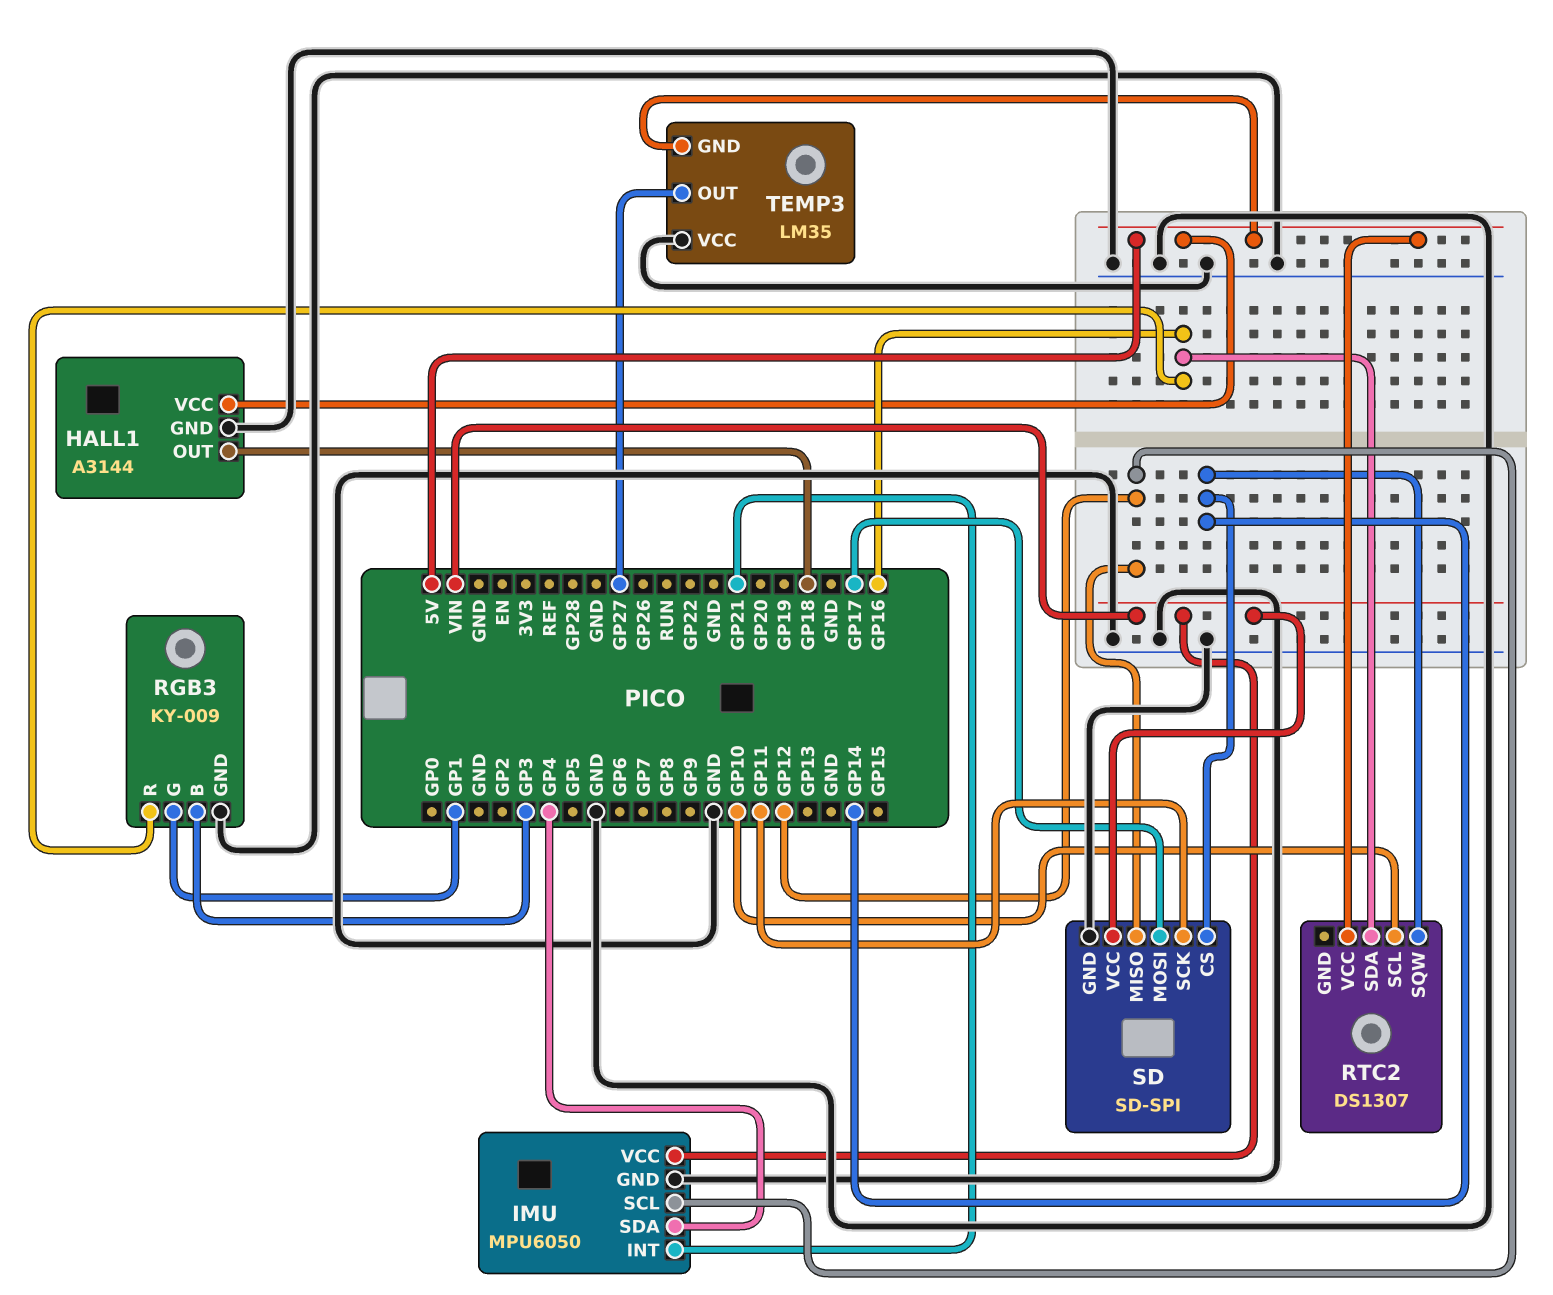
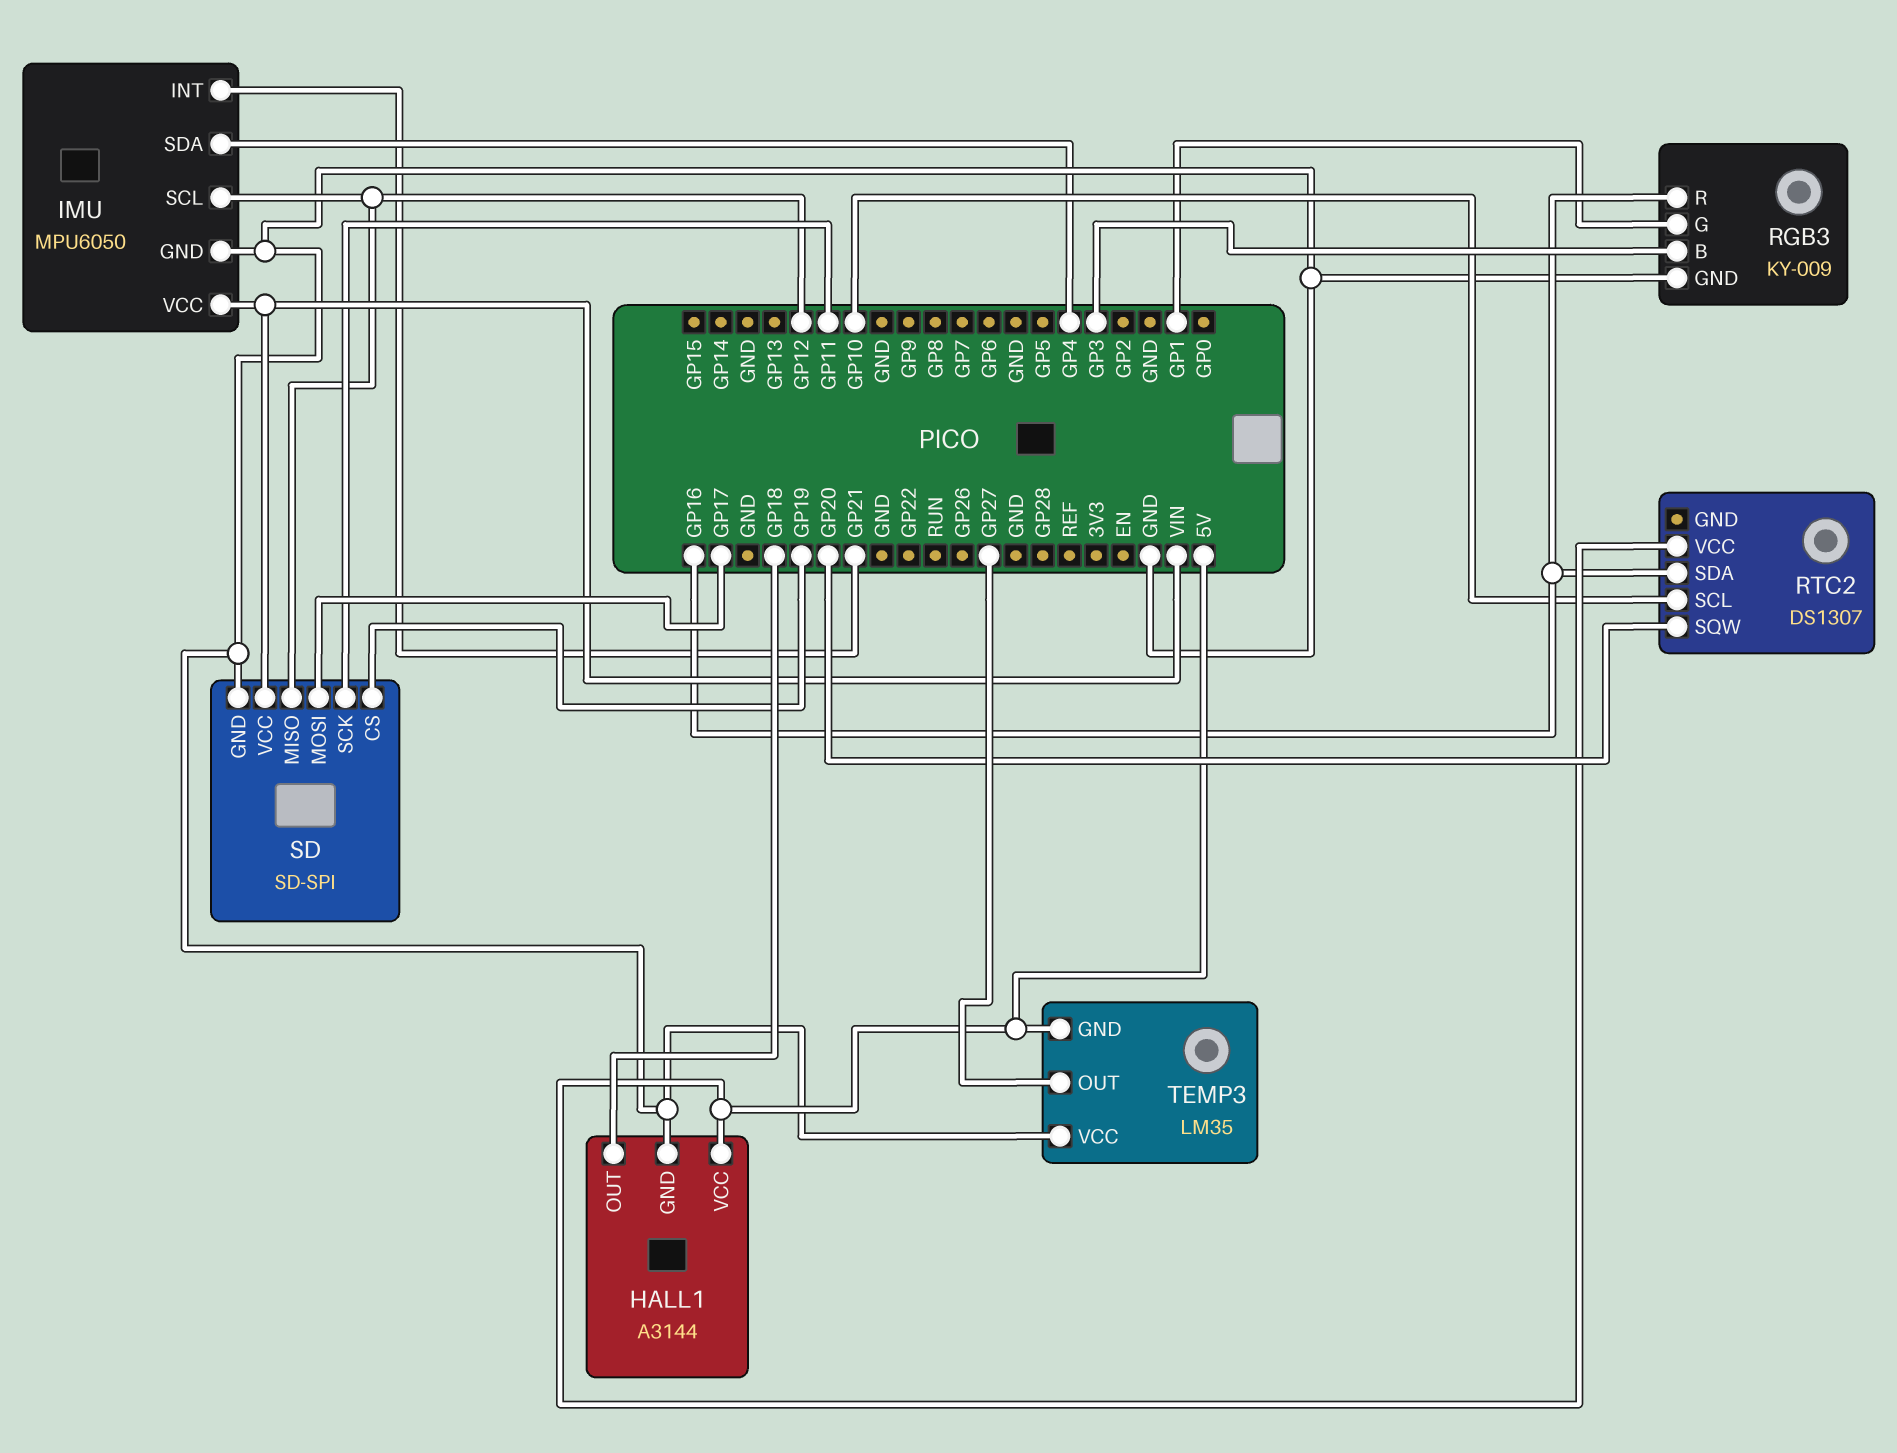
RTC2 pin SQW: GP14 -> GP20
SD pin CS: GP14 -> GP19

